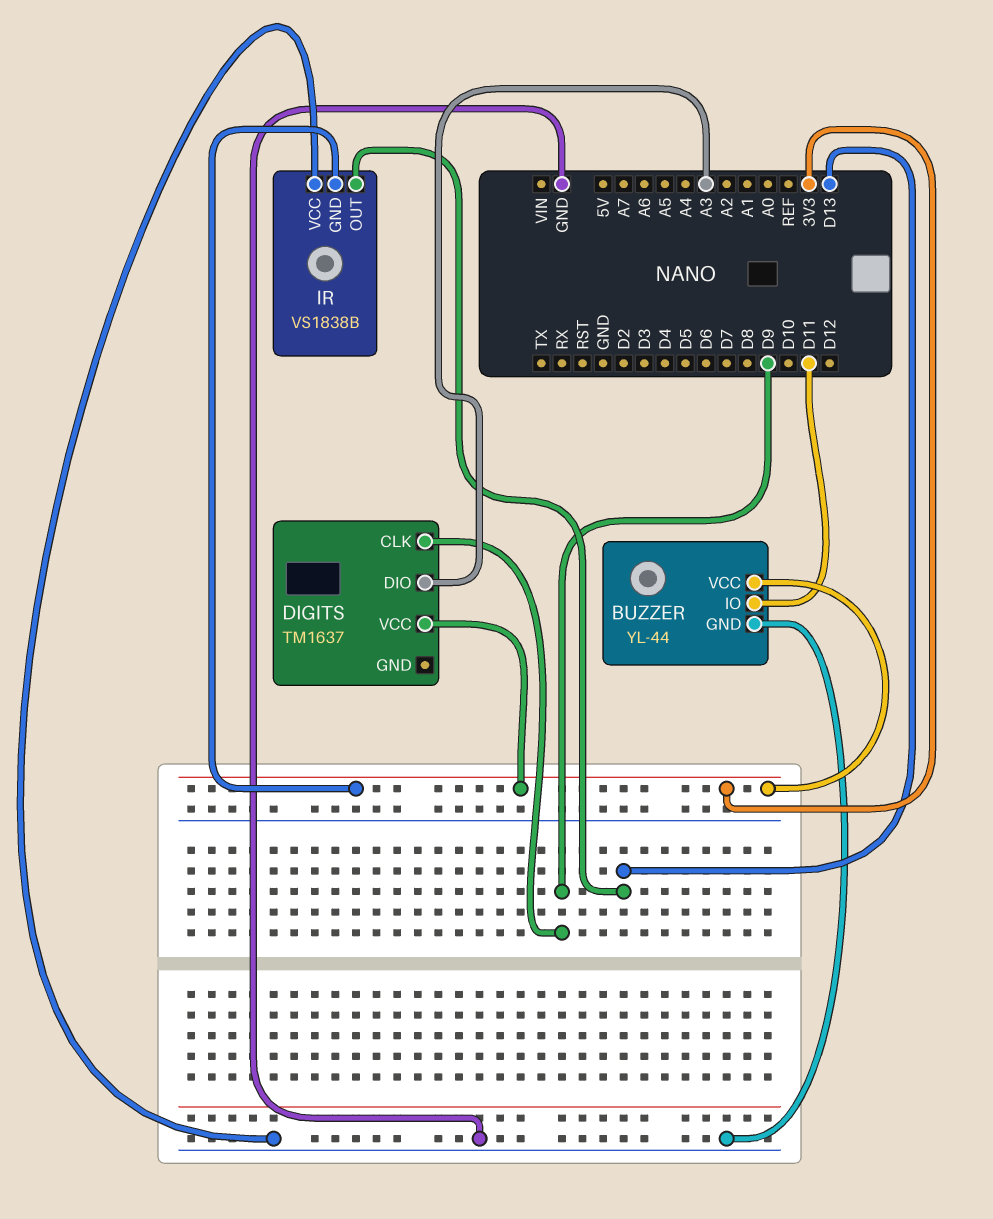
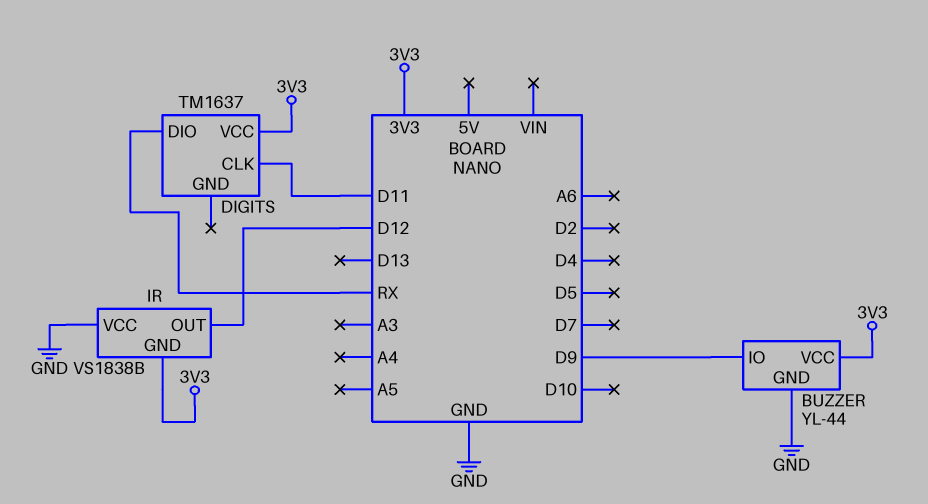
BUZZER pin IO: D11 -> D9
DIGITS pin CLK: D9 -> D11
DIGITS pin DIO: A3 -> RX
IR pin OUT: D13 -> D12

